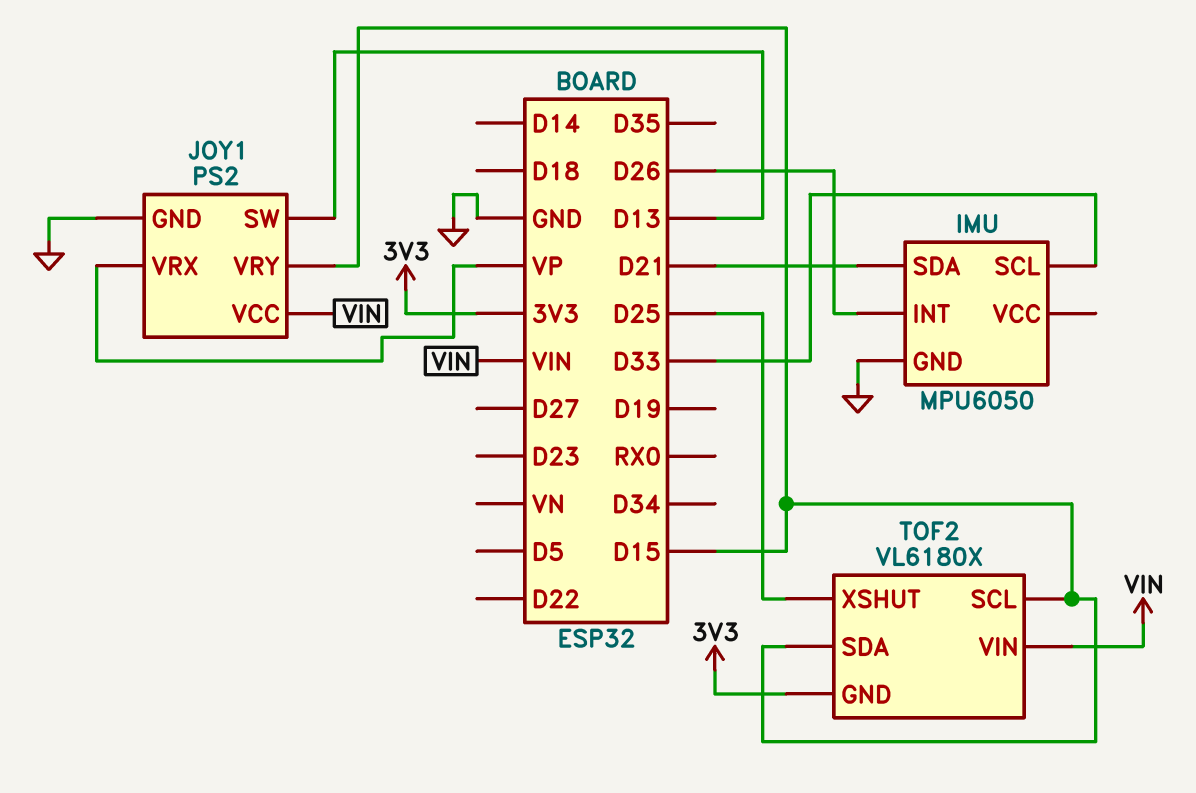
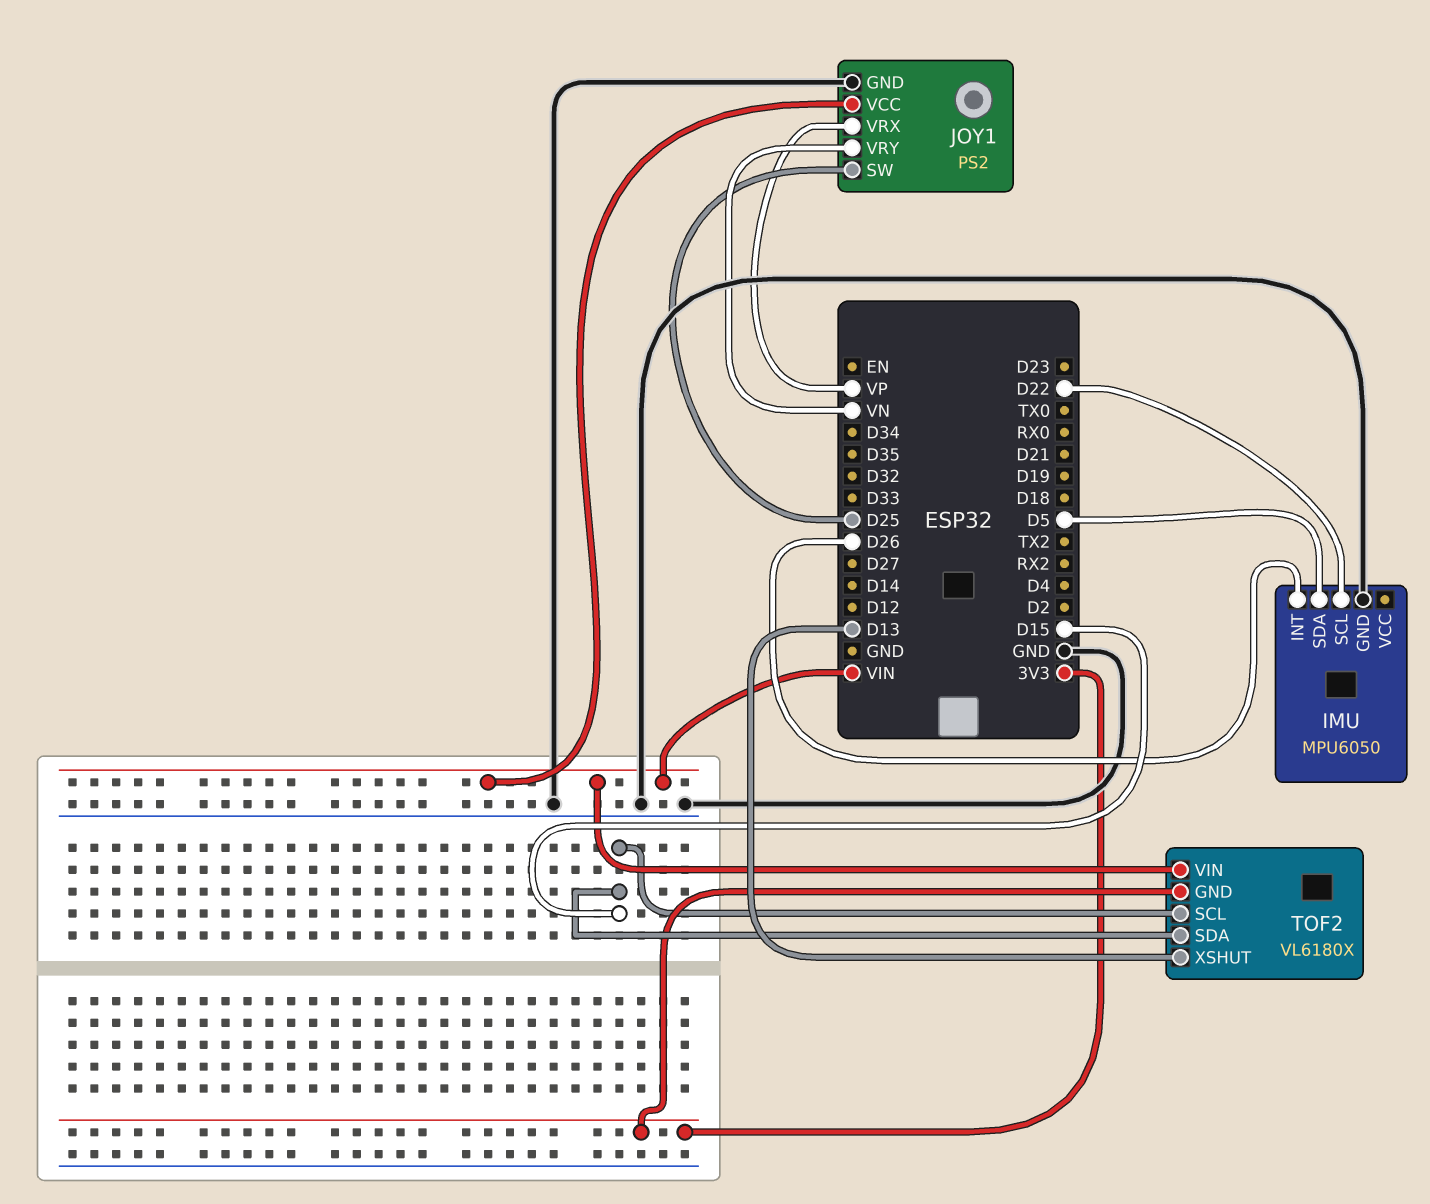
IMU pin SCL: D33 -> D22
IMU pin SDA: D21 -> D5
JOY1 pin SW: D13 -> D25
JOY1 pin VRY: D15 -> VN
TOF2 pin XSHUT: D25 -> D13

